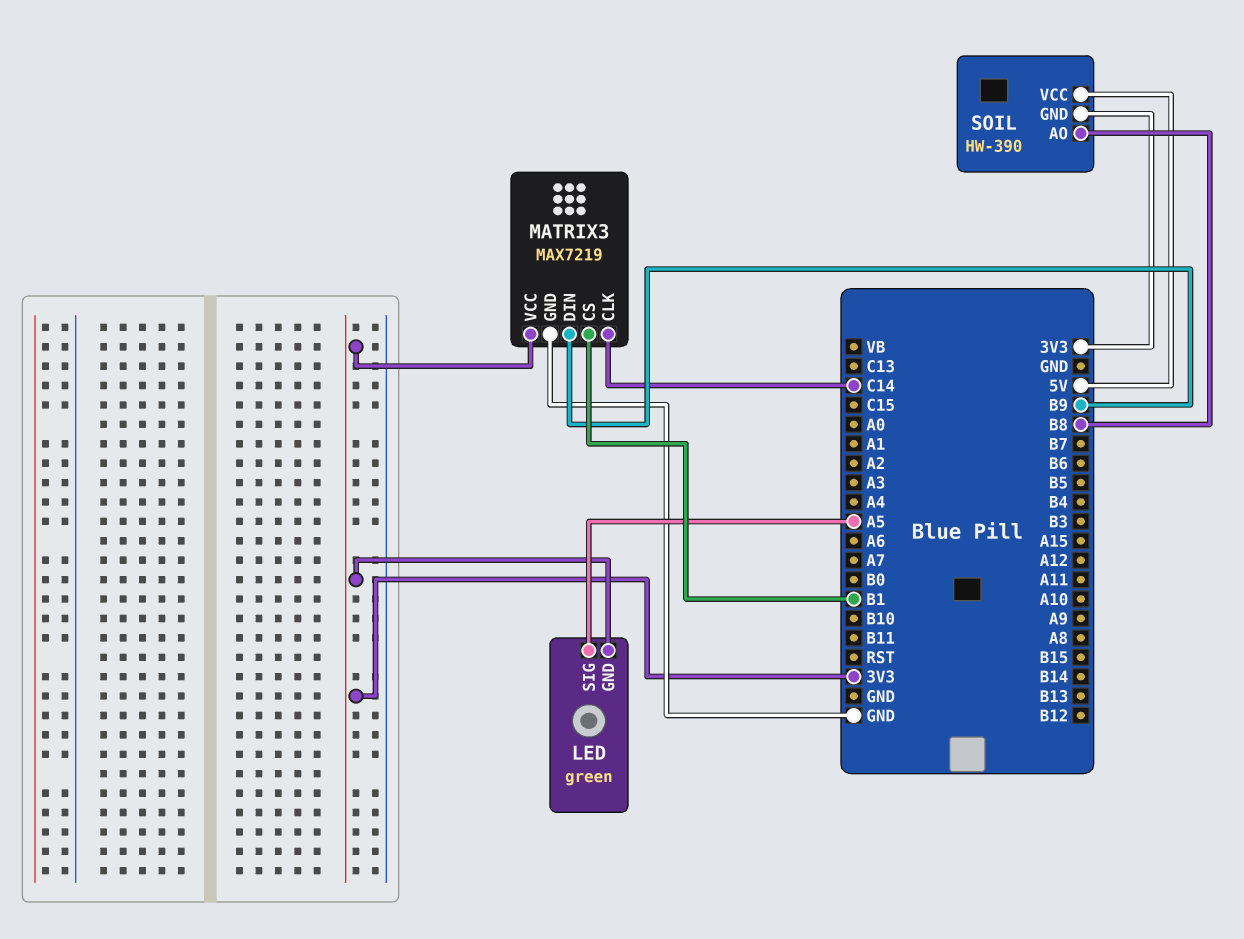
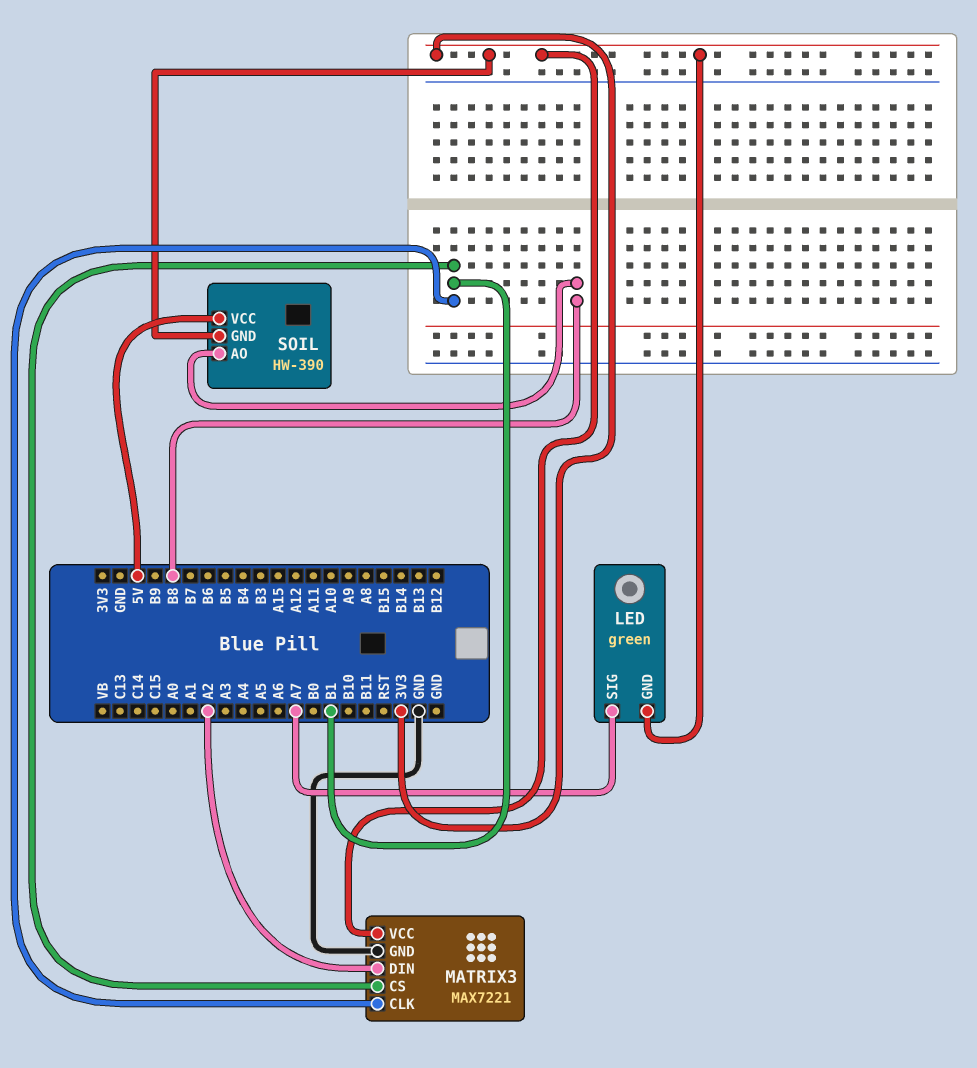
LED pin SIG: A5 -> A7
MATRIX3: MAX7219 -> MAX7221
MATRIX3 pin CLK: C14 -> B1
MATRIX3 pin DIN: B9 -> A2

